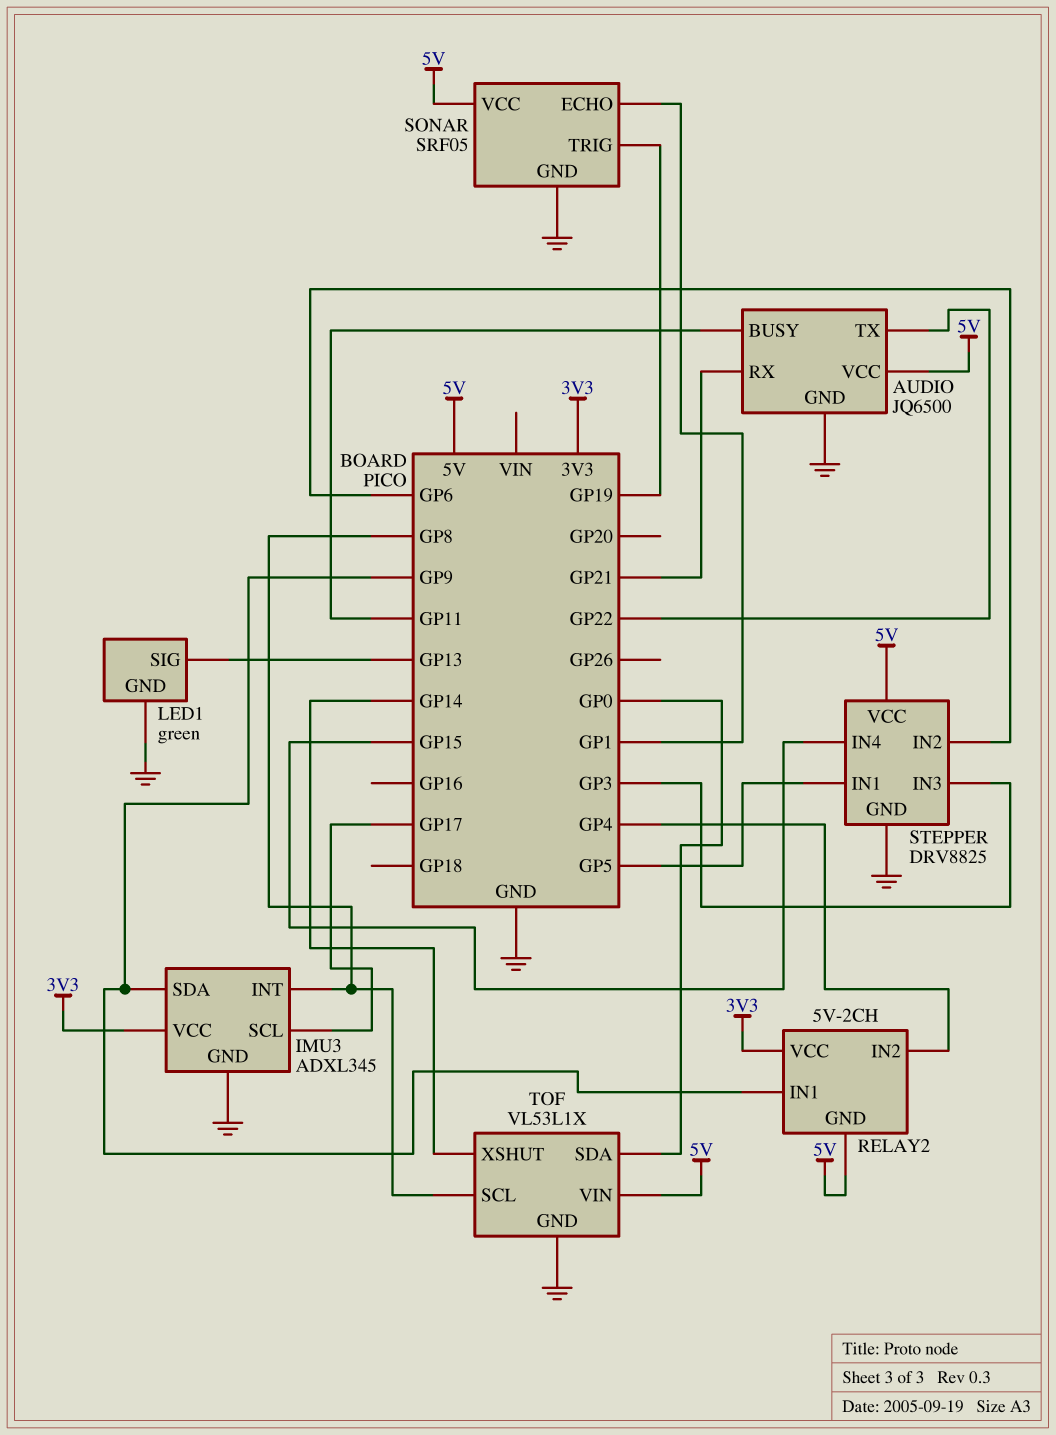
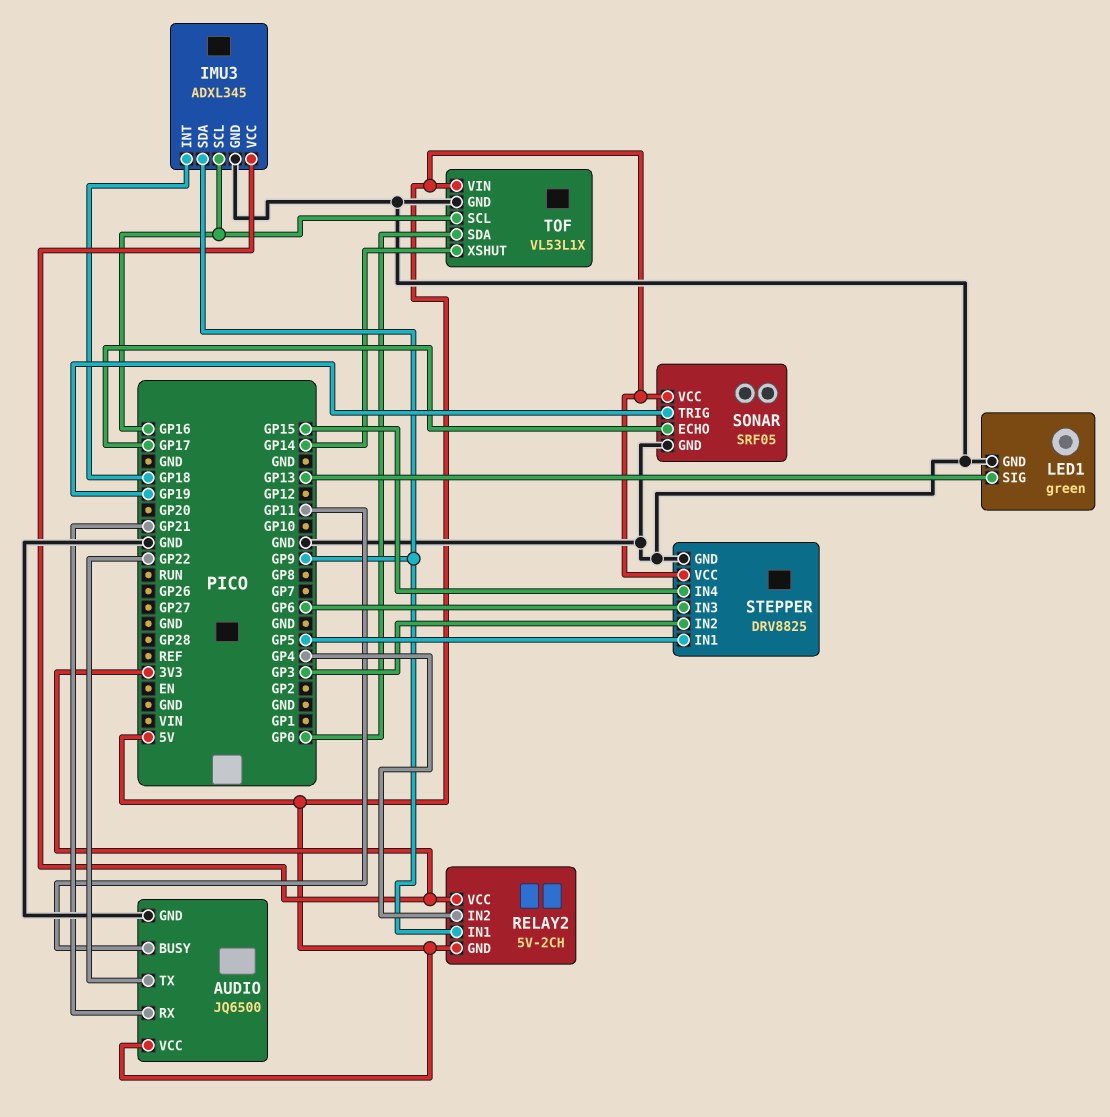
IMU3 pin INT: GP8 -> GP18
IMU3 pin SCL: GP17 -> GP16
SONAR pin ECHO: GP1 -> GP17
STEPPER pin IN2: GP6 -> GP3
STEPPER pin IN3: GP3 -> GP6
TOF pin SCL: GP8 -> GP16

